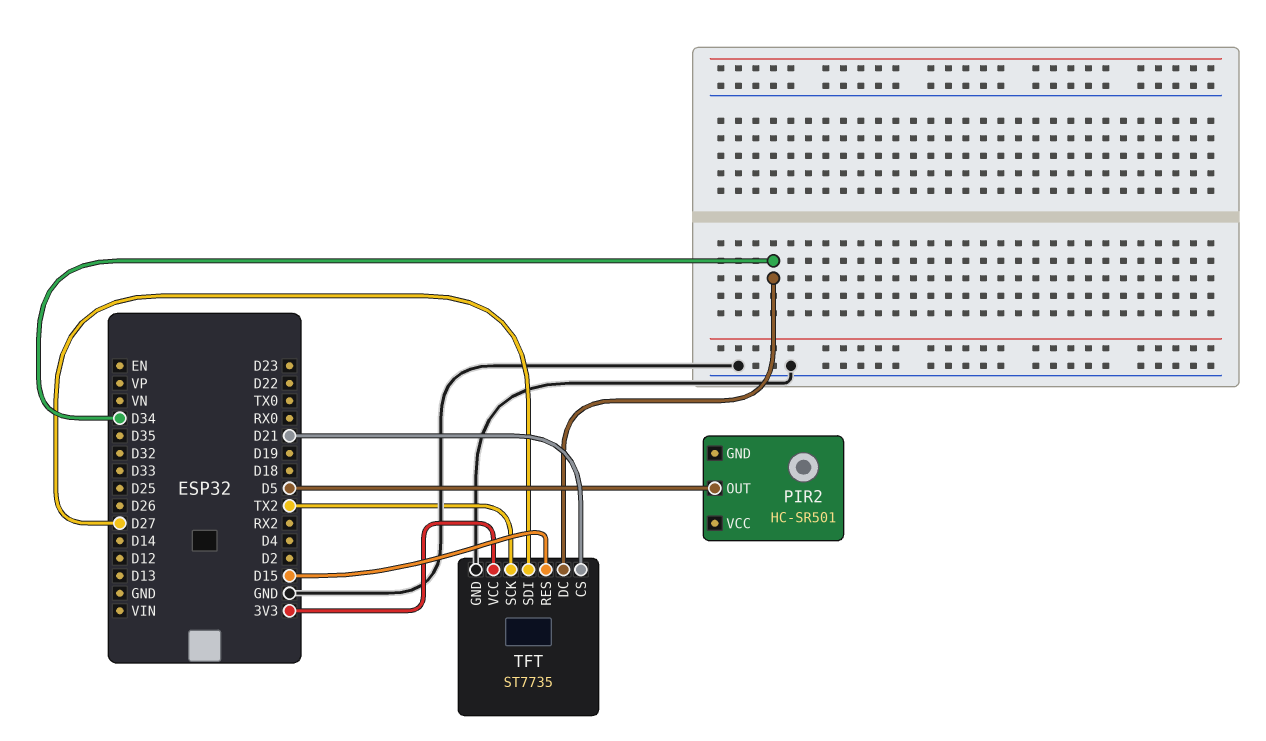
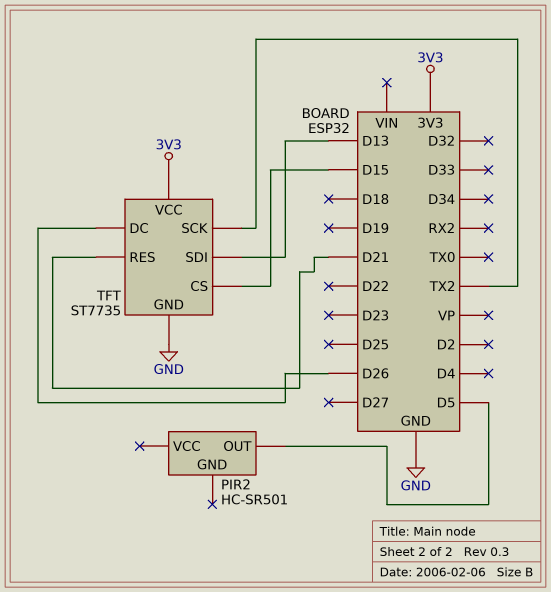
TFT pin CS: D21 -> D15
TFT pin DC: D34 -> D26
TFT pin RES: D15 -> D21
TFT pin SDI: D27 -> D13

